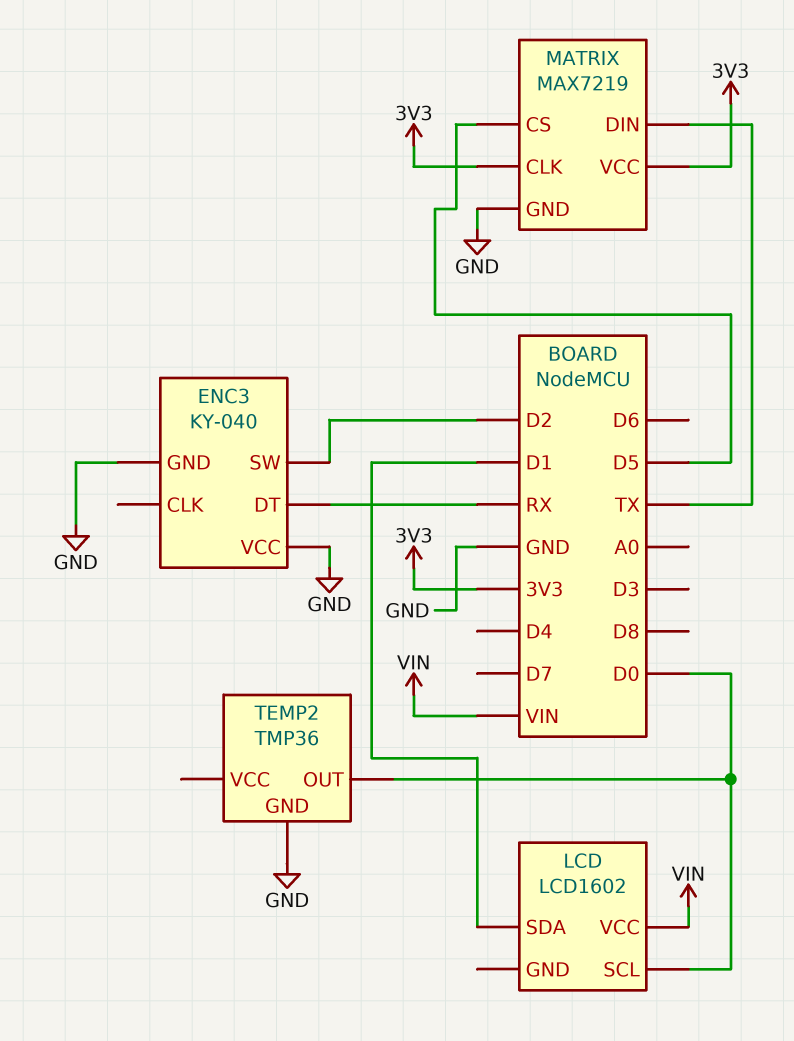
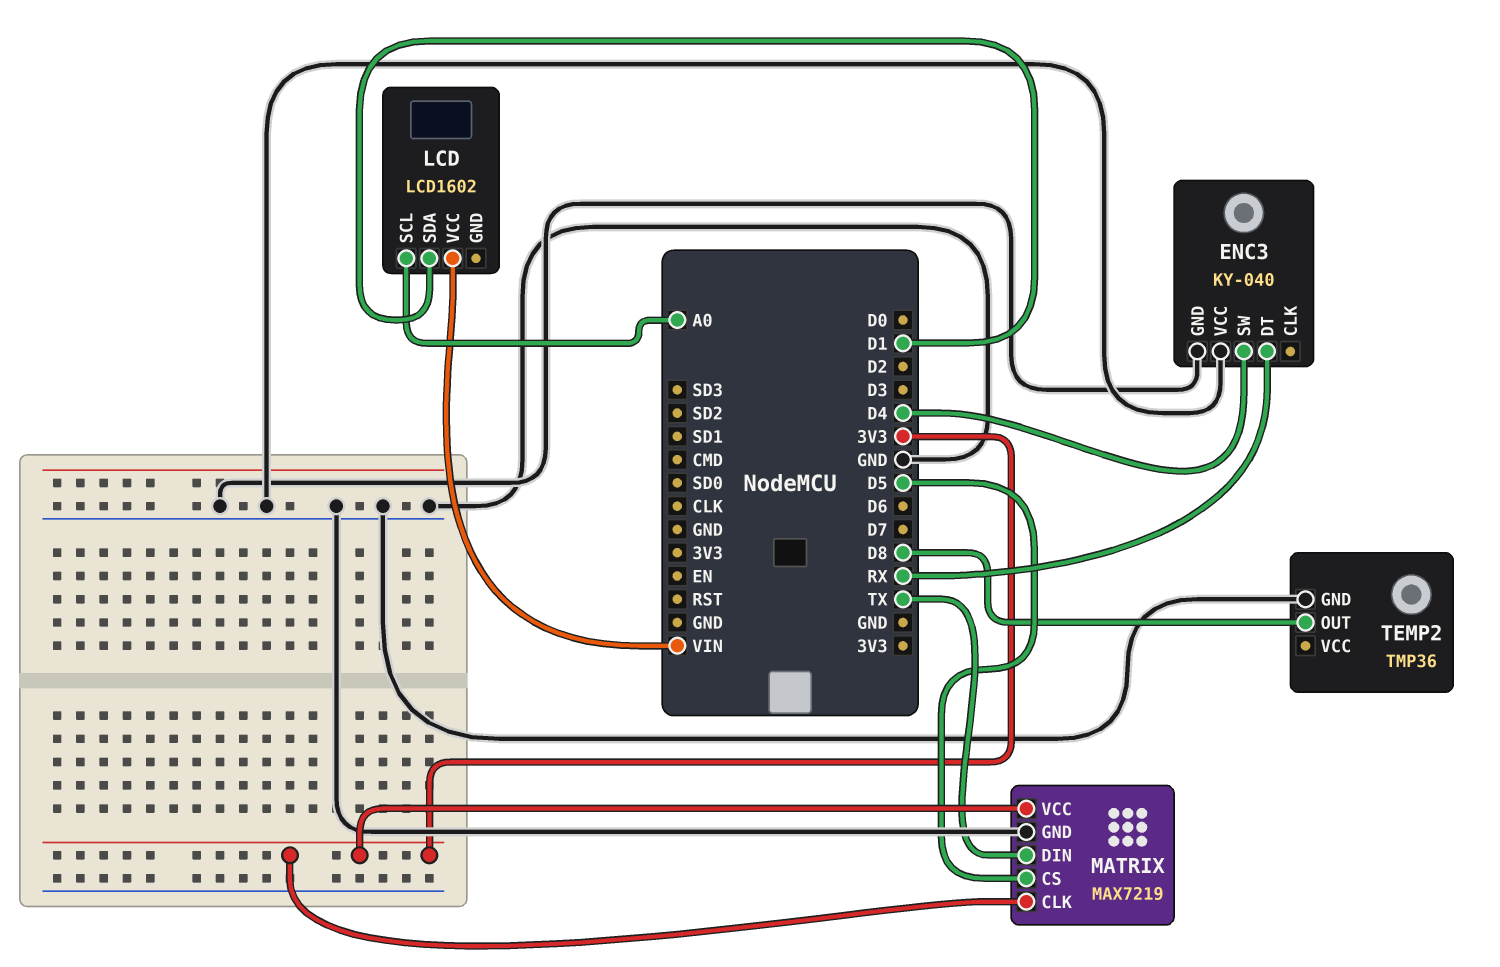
ENC3 pin SW: D2 -> D4
LCD pin SCL: D0 -> A0
TEMP2 pin OUT: D0 -> D8

